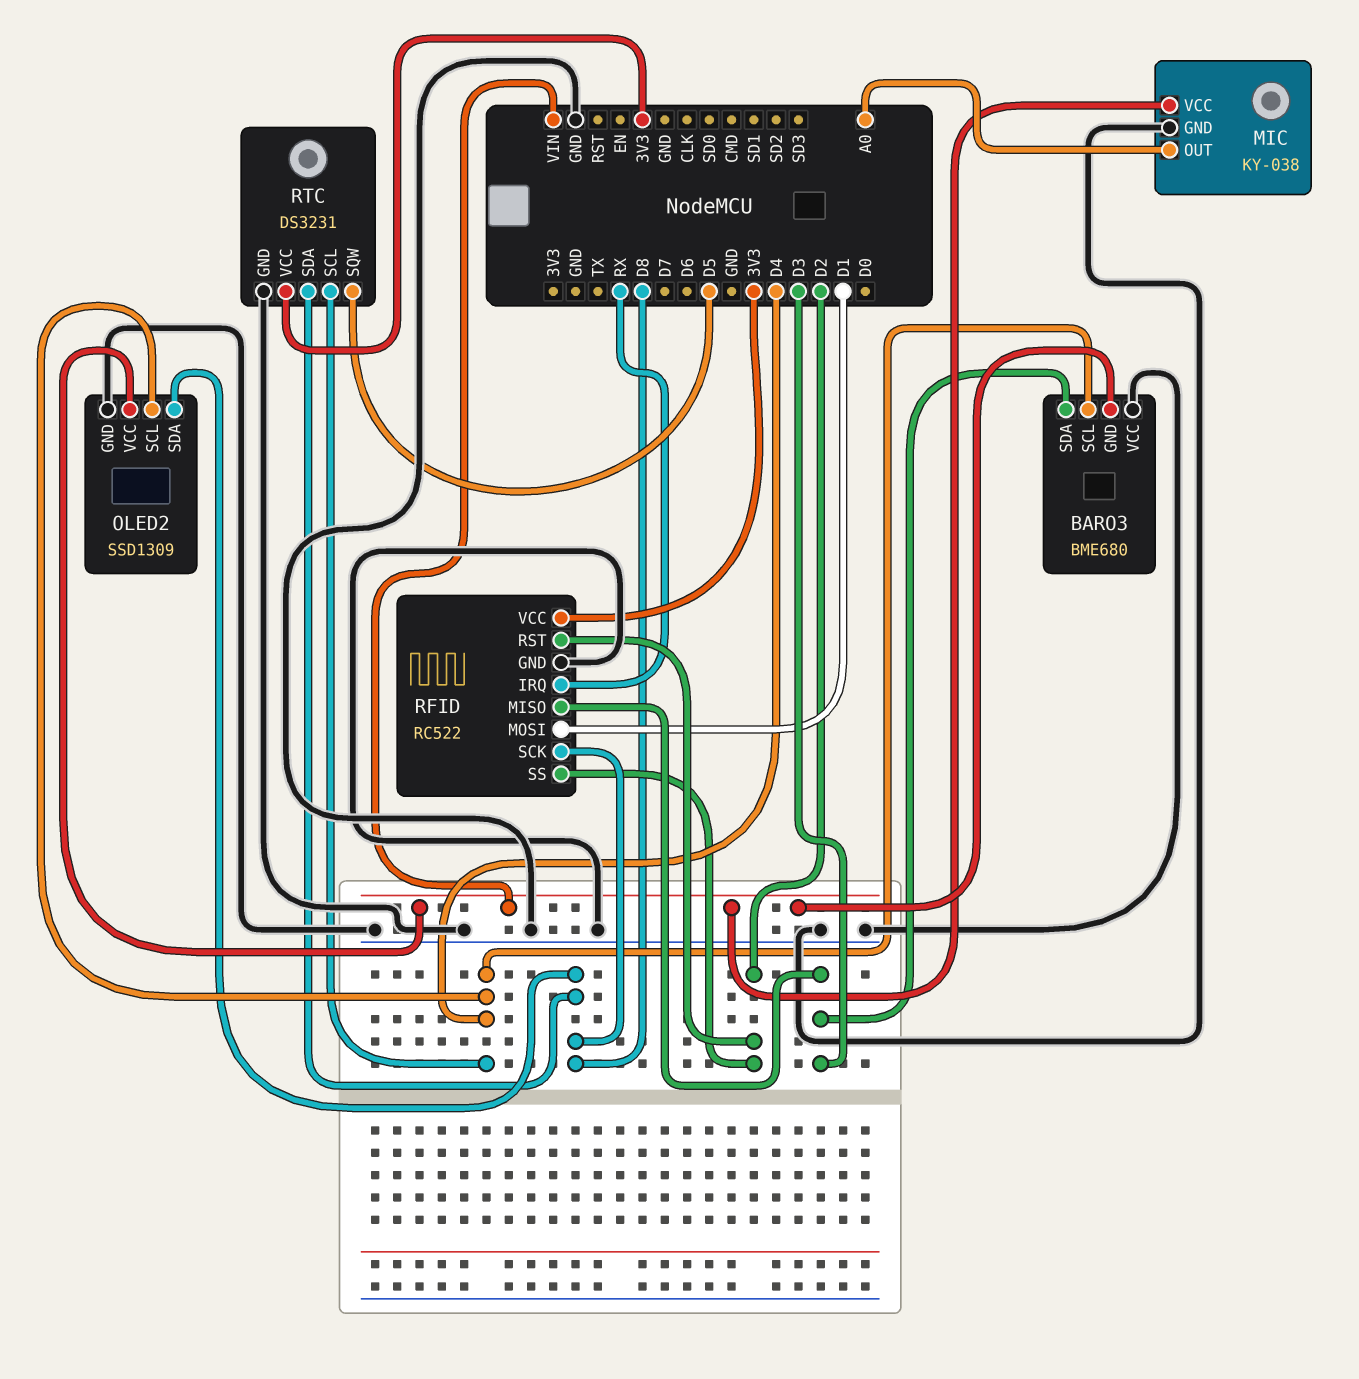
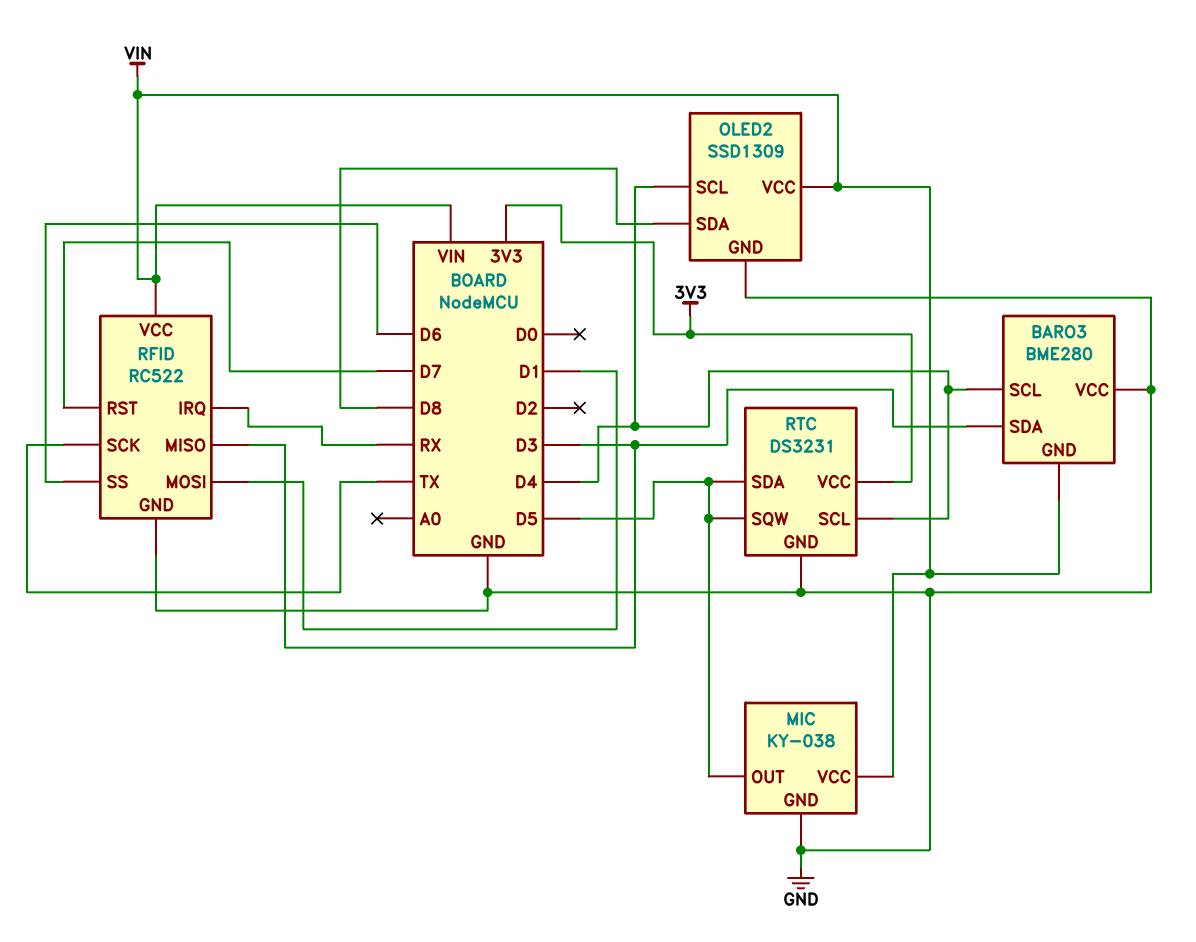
BARO3: BME680 -> BME280
MIC pin OUT: A0 -> D5
RFID pin RST: D2 -> D7
RFID pin SCK: D8 -> TX
RFID pin SS: D2 -> D6
RFID pin VCC: 3V3 -> VIN
RTC pin SDA: D8 -> D5

